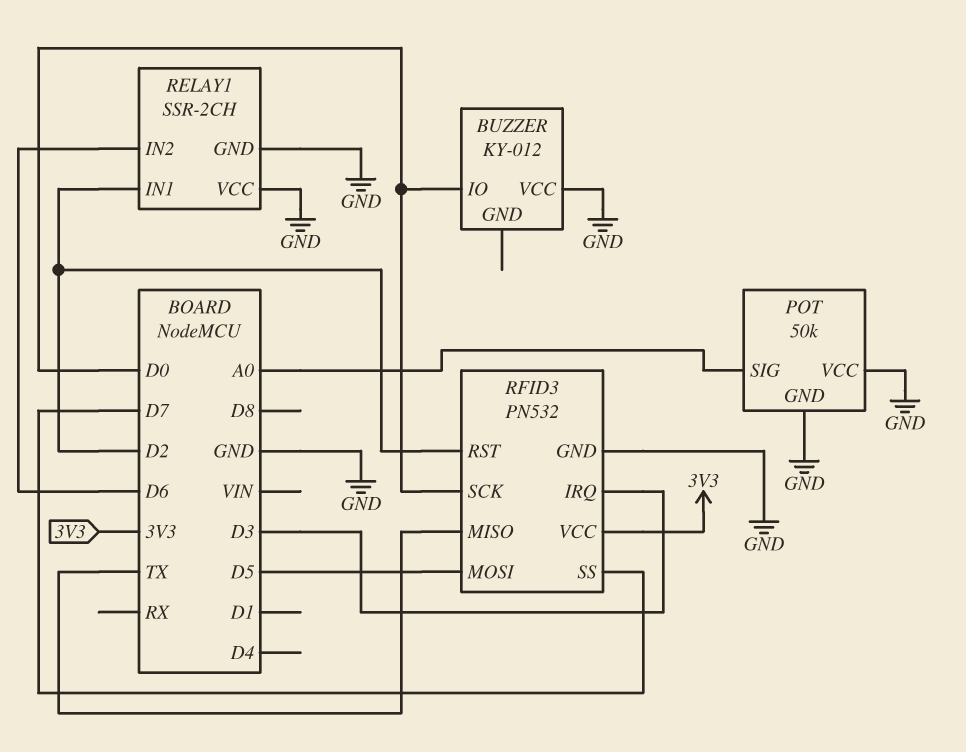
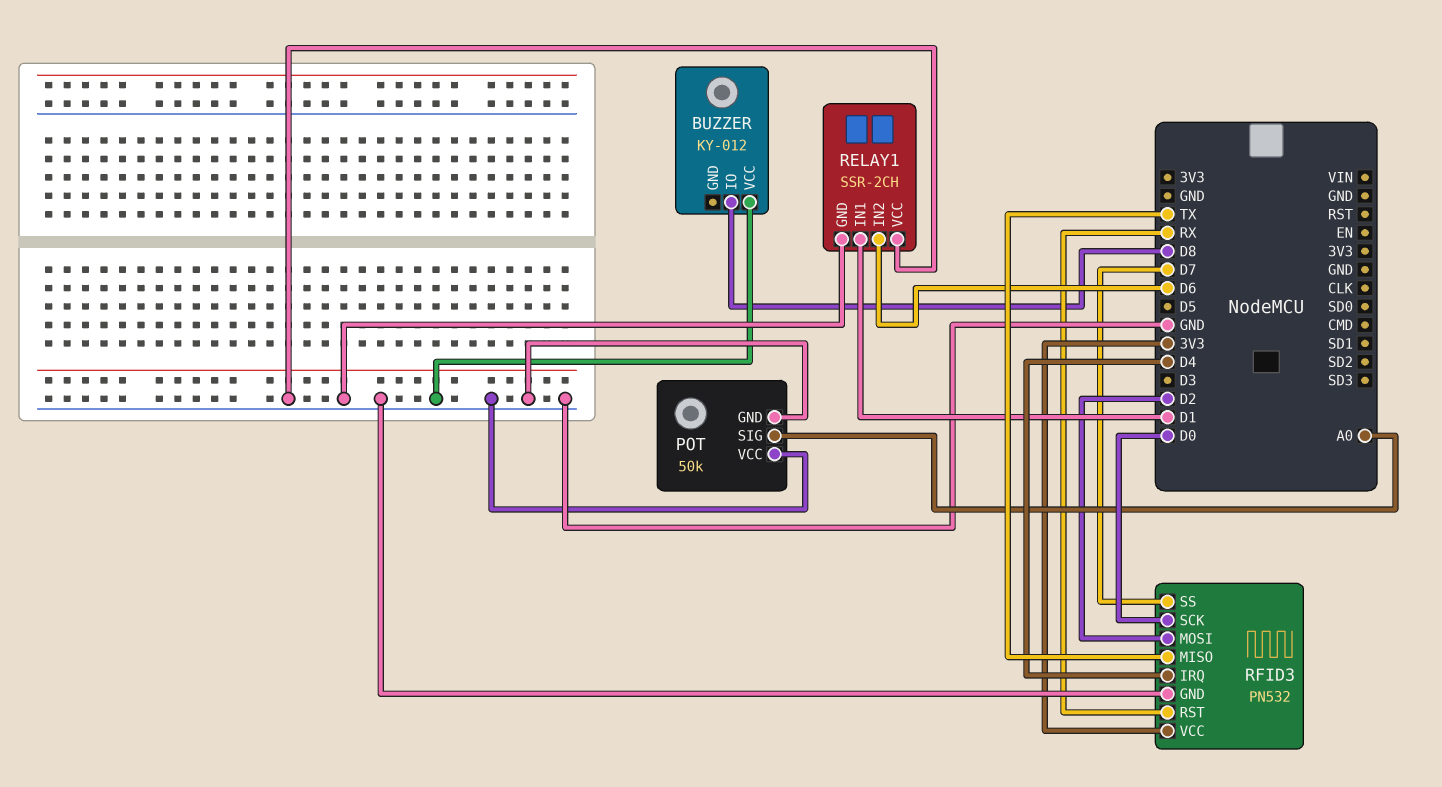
BUZZER pin IO: D0 -> D8
RELAY1 pin IN1: D2 -> D1
RFID3 pin IRQ: D3 -> D4
RFID3 pin MOSI: D5 -> D2
RFID3 pin RST: D2 -> RX

